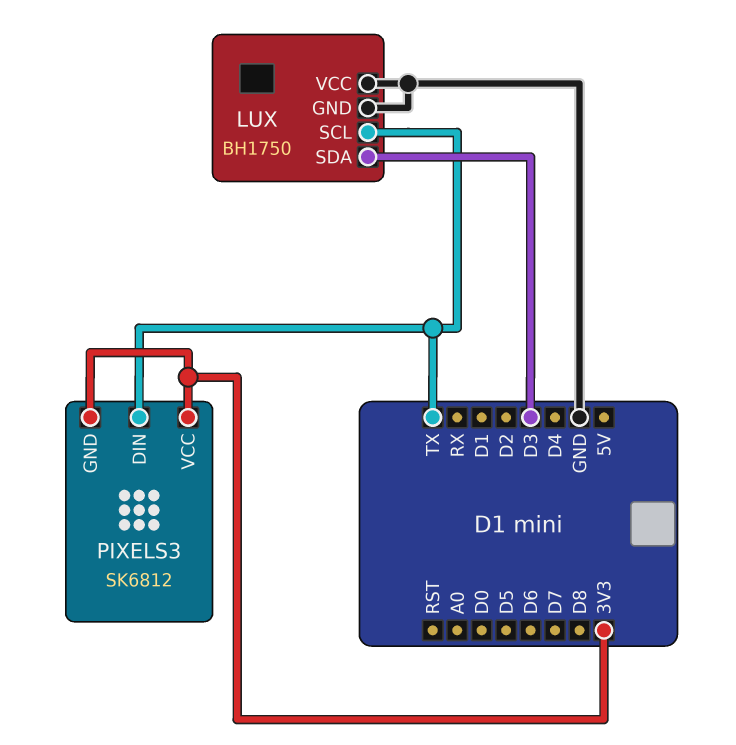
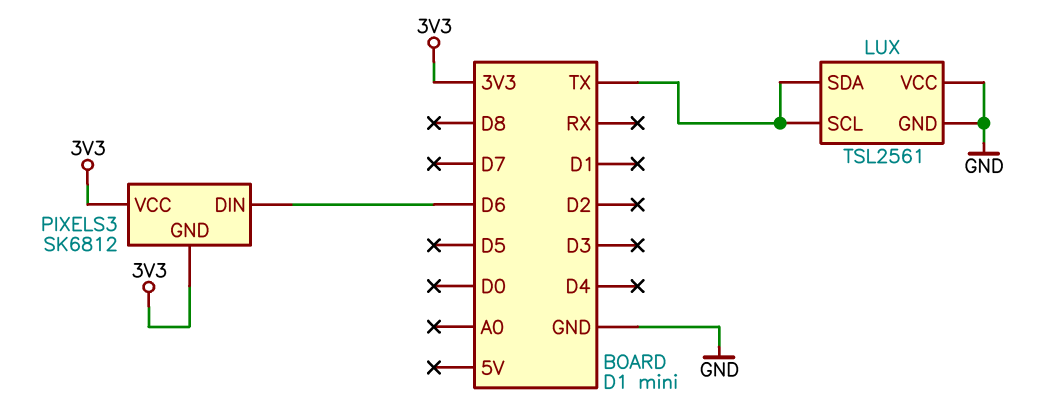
LUX: BH1750 -> TSL2561
LUX pin SDA: D3 -> TX
PIXELS3 pin DIN: TX -> D6

